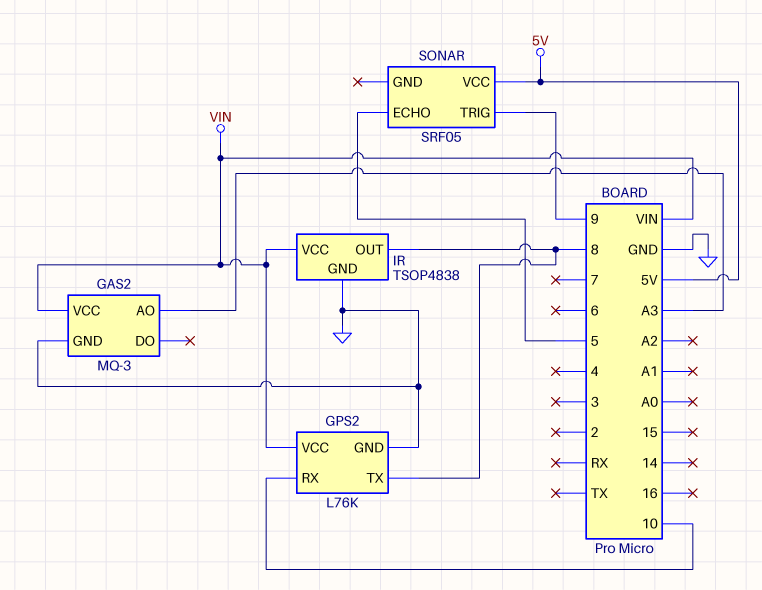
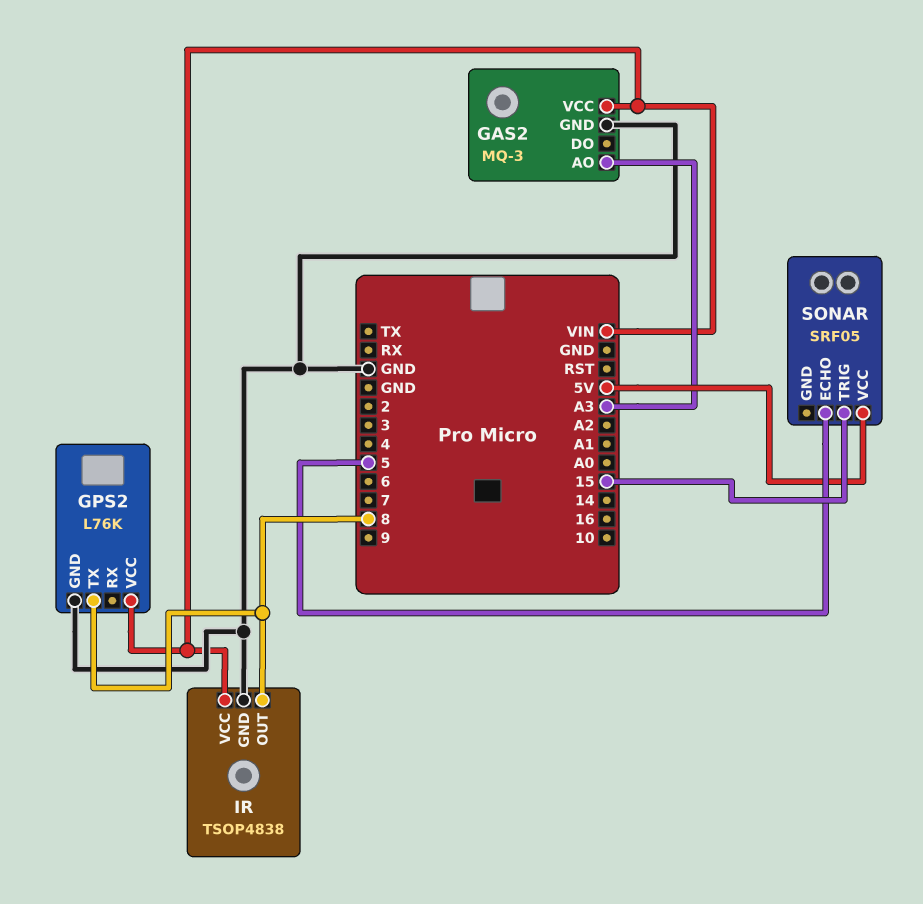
GPS2 pin RX: 10 -> none
SONAR pin TRIG: 9 -> 15

